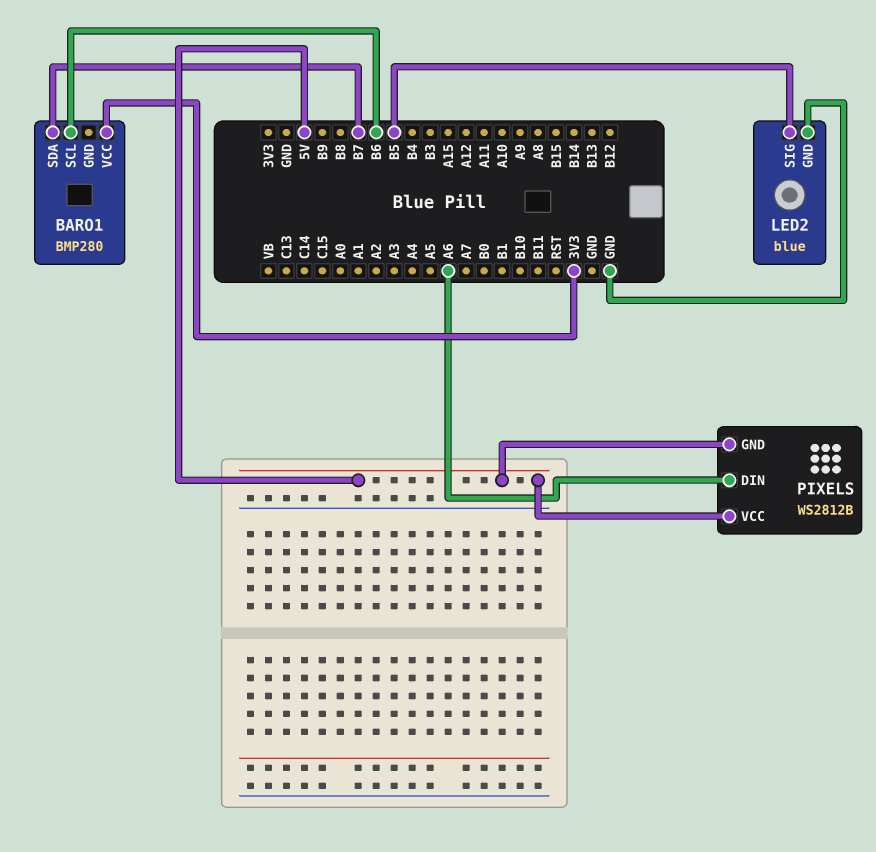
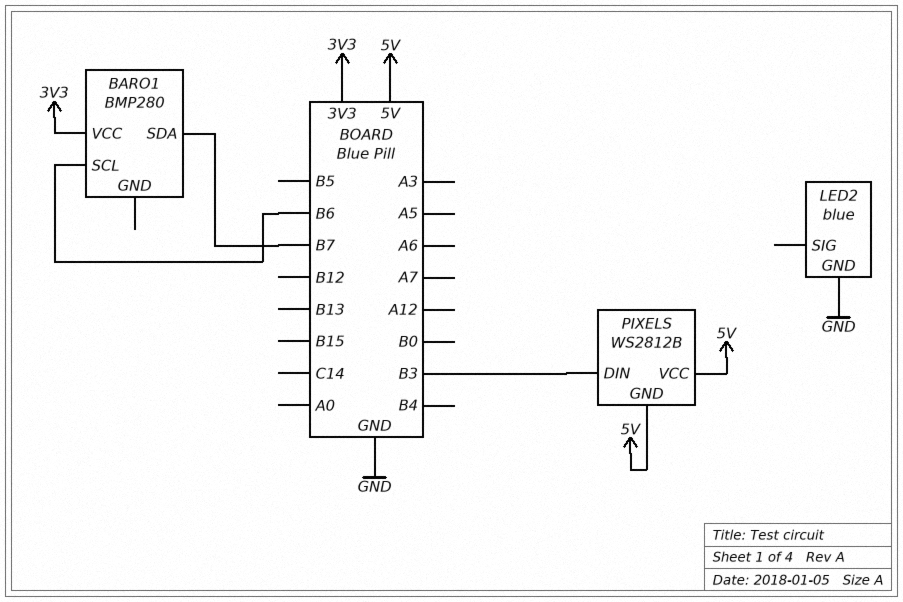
LED2 pin SIG: B5 -> none
PIXELS pin DIN: A6 -> B3

